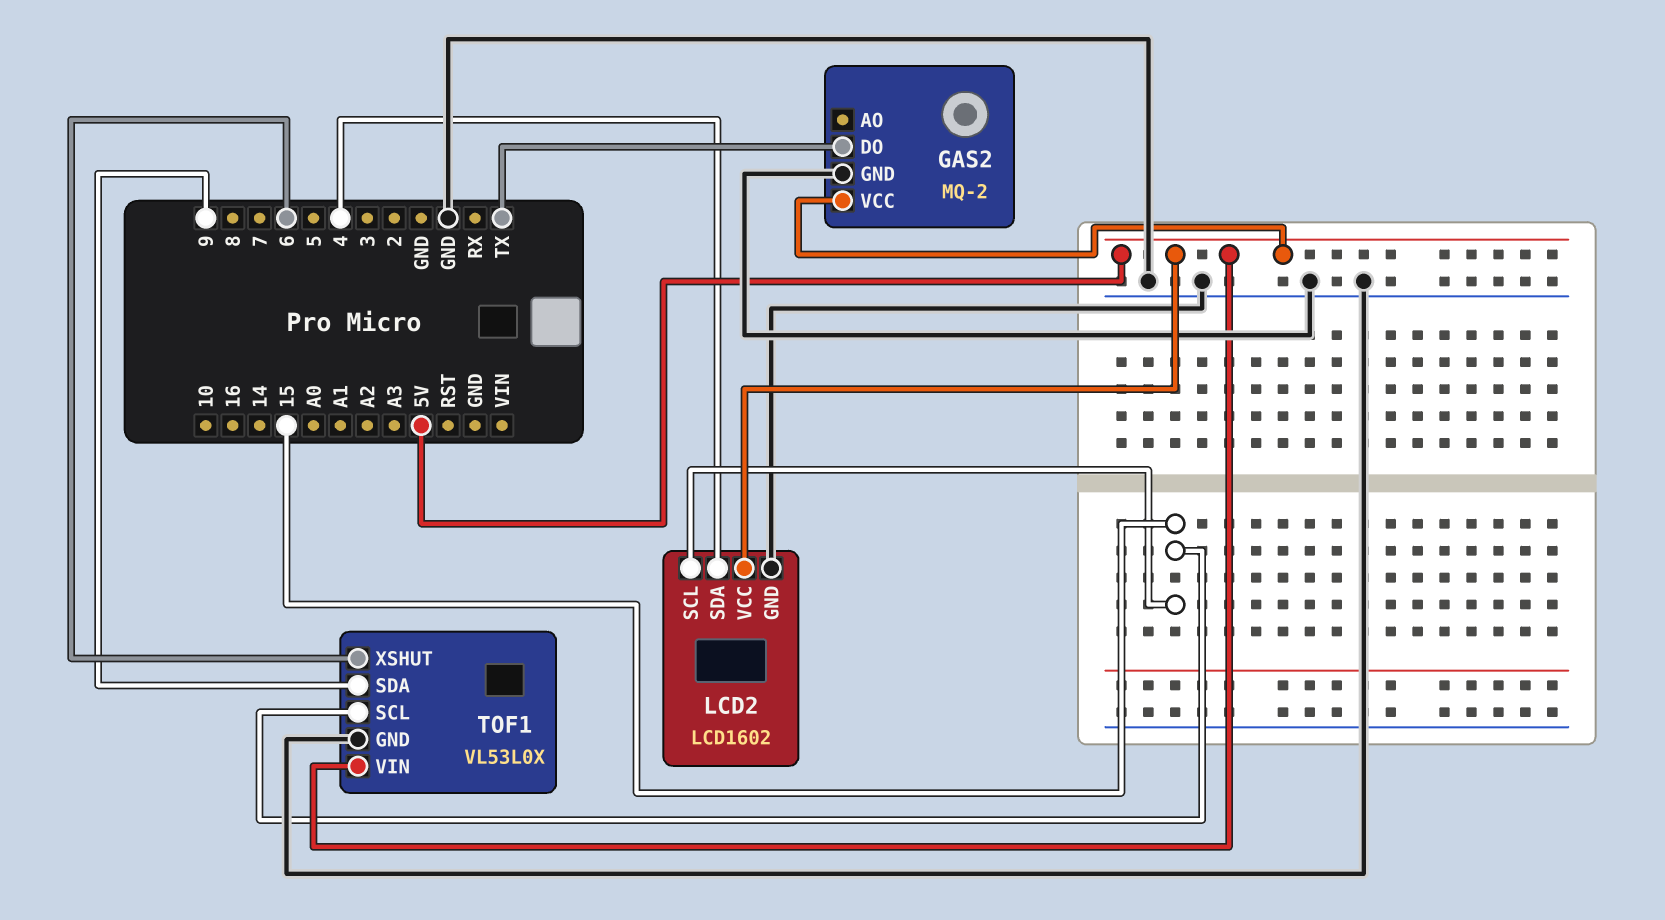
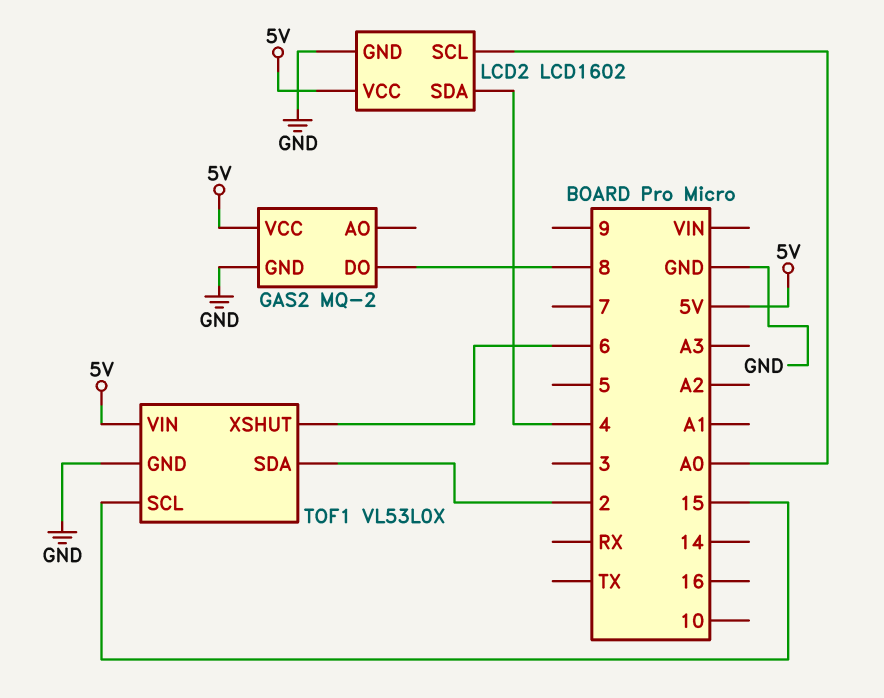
GAS2 pin DO: TX -> 8
LCD2 pin SCL: 15 -> A0
TOF1 pin SDA: 9 -> 2

